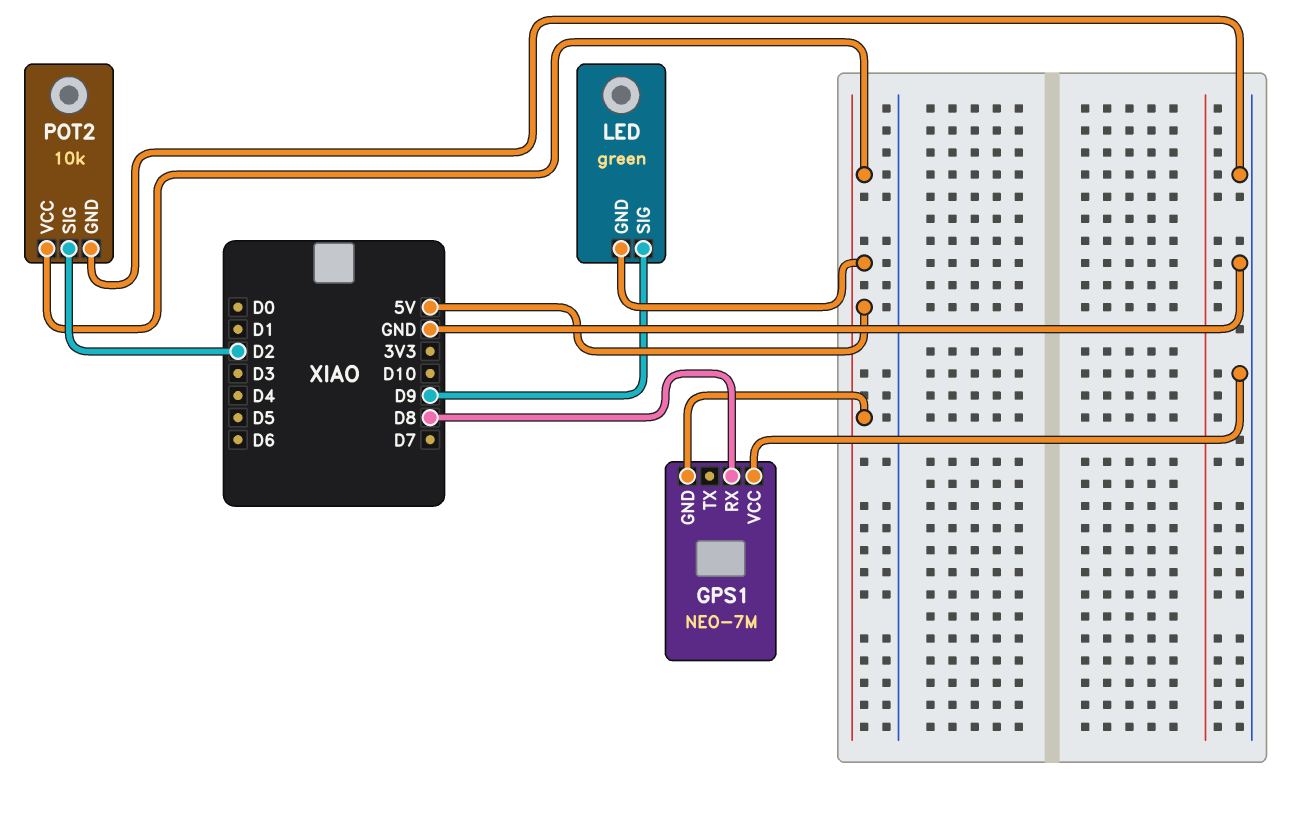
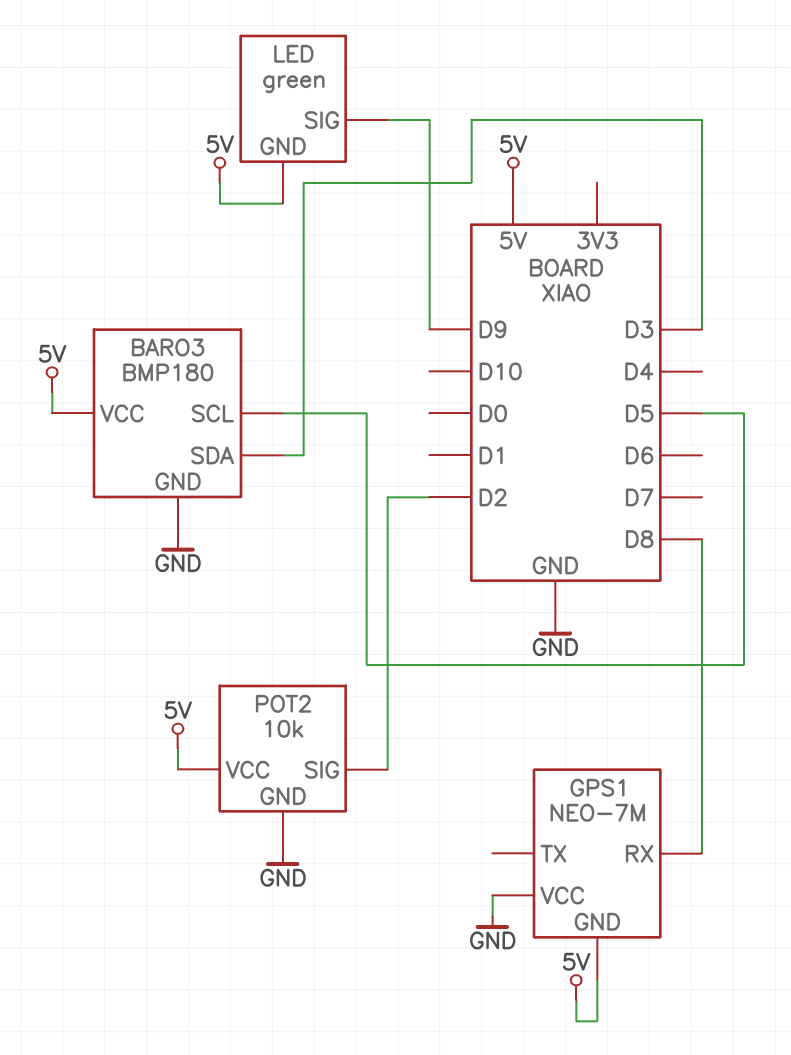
BARO3: none -> BMP180
BARO3 pin GND: none -> GND
BARO3 pin SCL: none -> D5
BARO3 pin SDA: none -> D3
BARO3 pin VCC: none -> 5V

